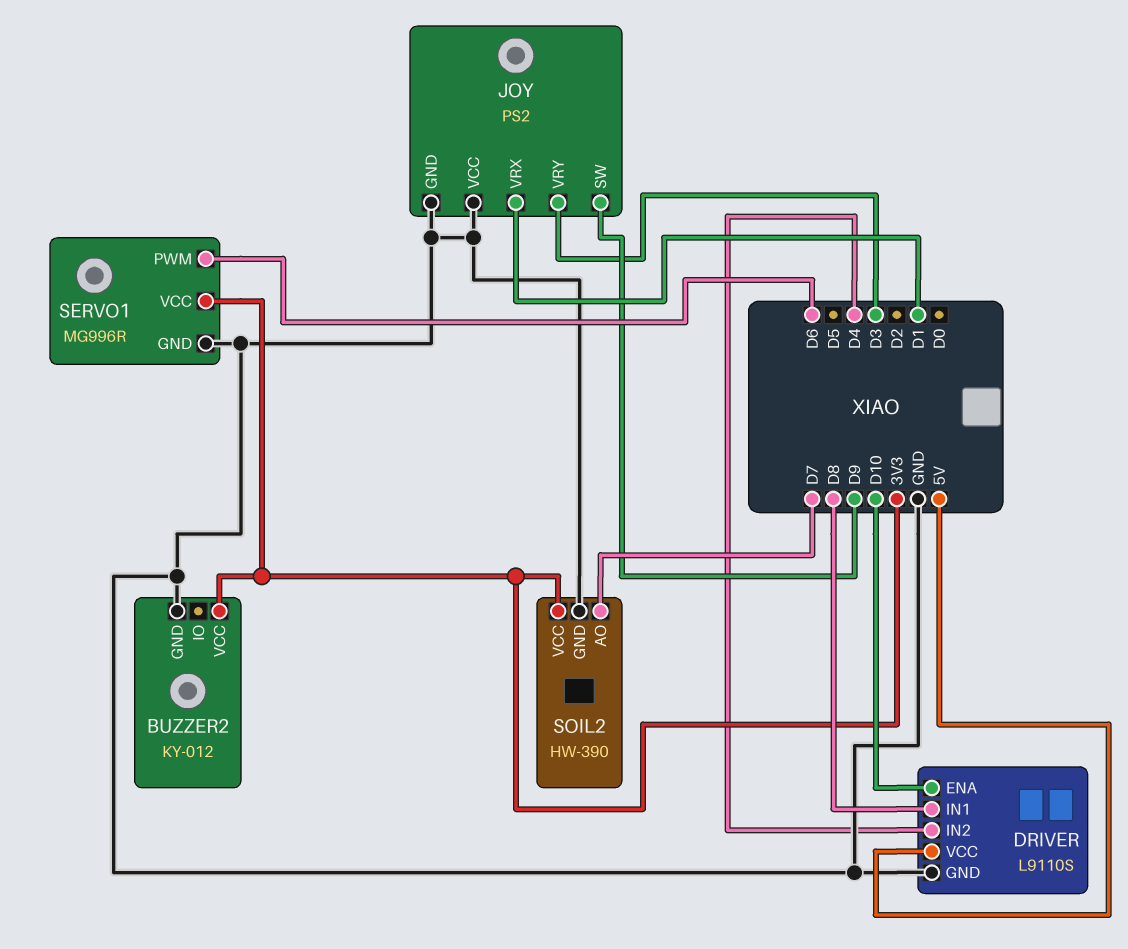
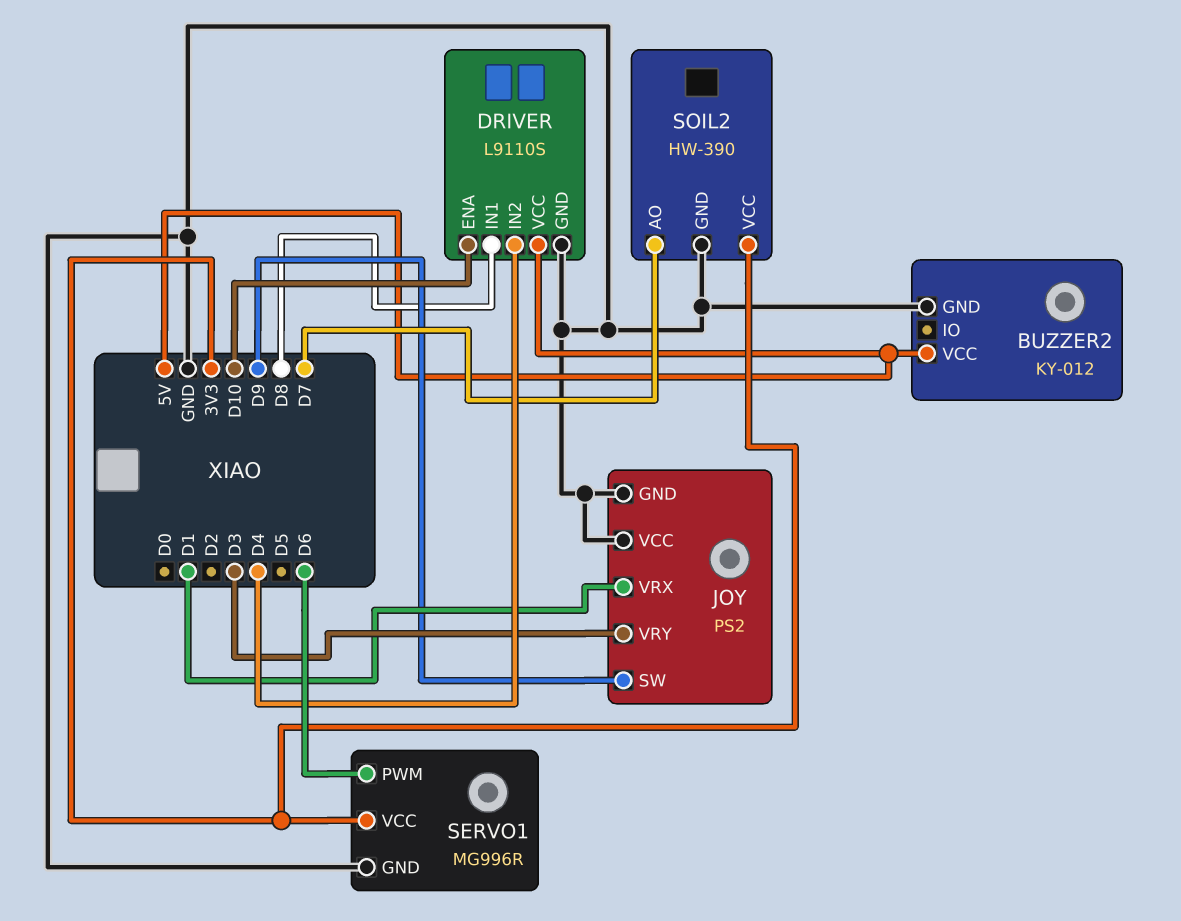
BUZZER2 pin VCC: 3V3 -> 5V

